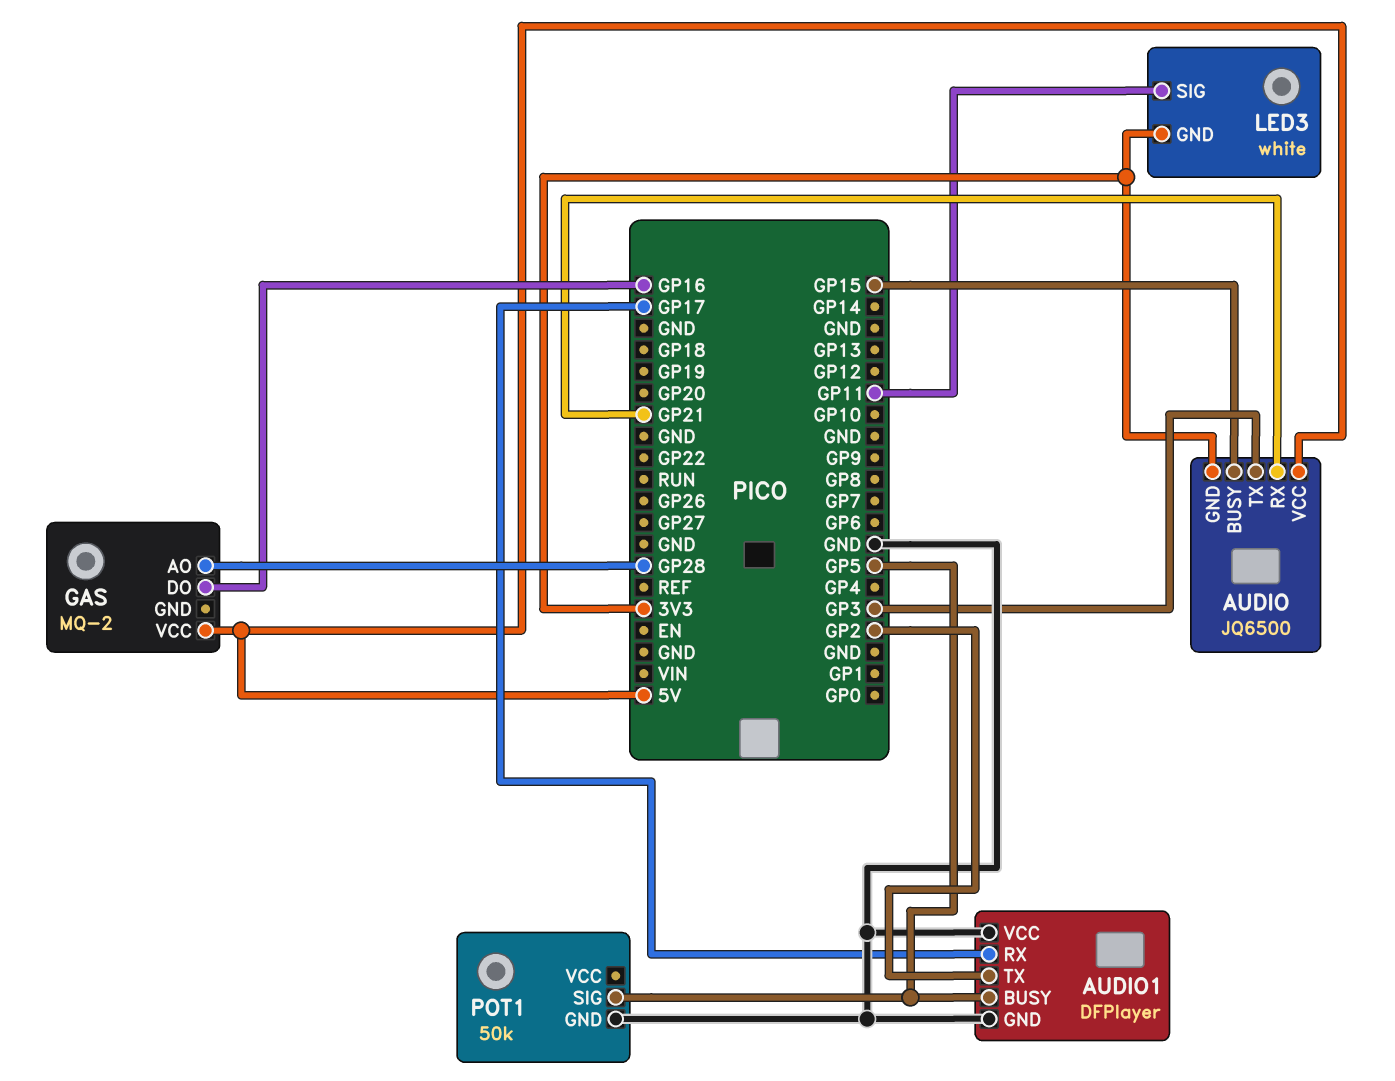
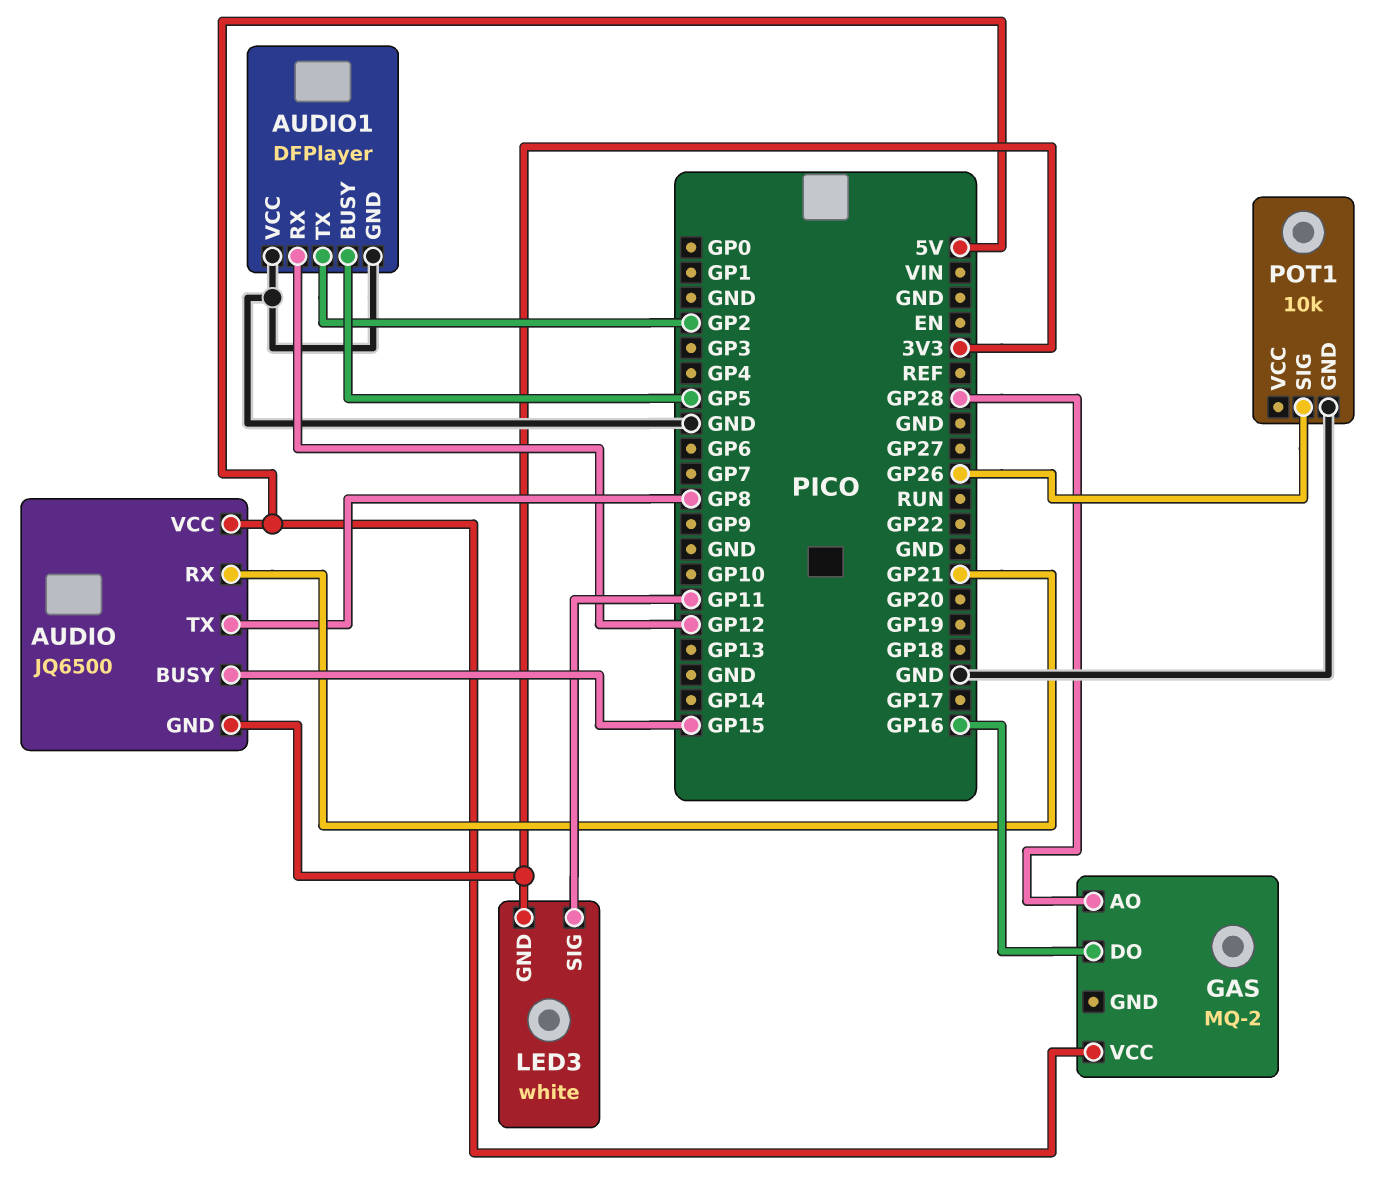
AUDIO pin TX: GP3 -> GP8
AUDIO1 pin RX: GP17 -> GP12
POT1: 50k -> 10k
POT1 pin SIG: GP5 -> GP26

